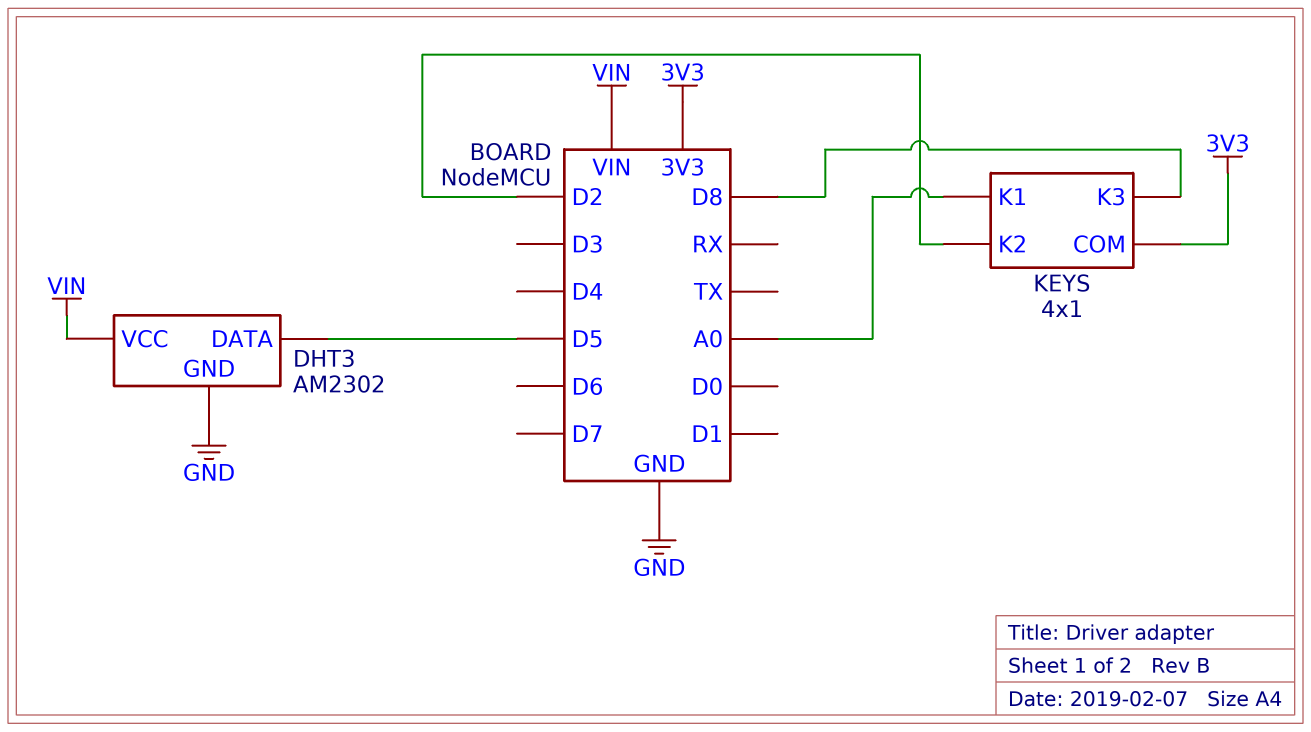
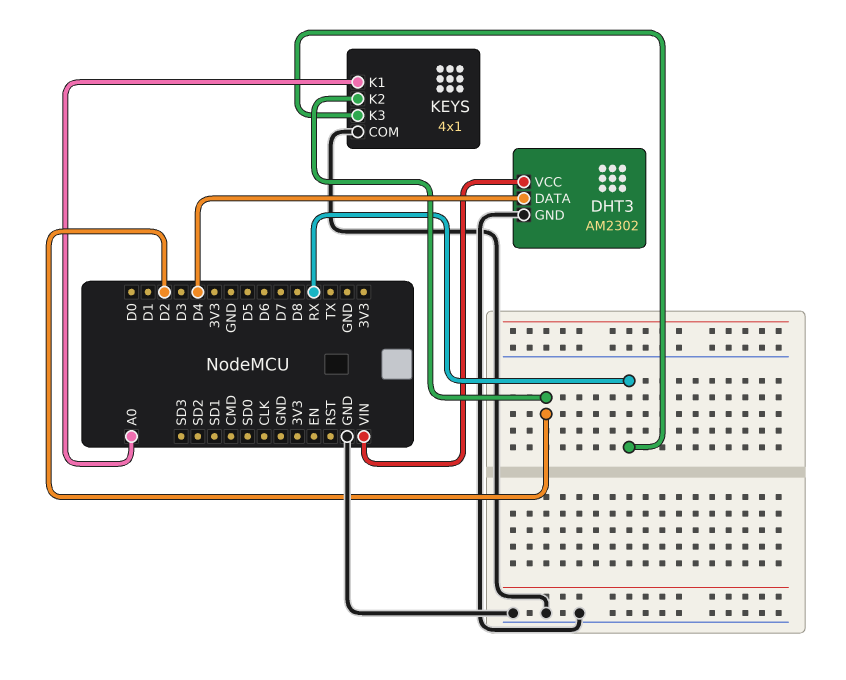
DHT3 pin DATA: D5 -> D4
KEYS pin COM: 3V3 -> GND
KEYS pin K3: D8 -> RX

